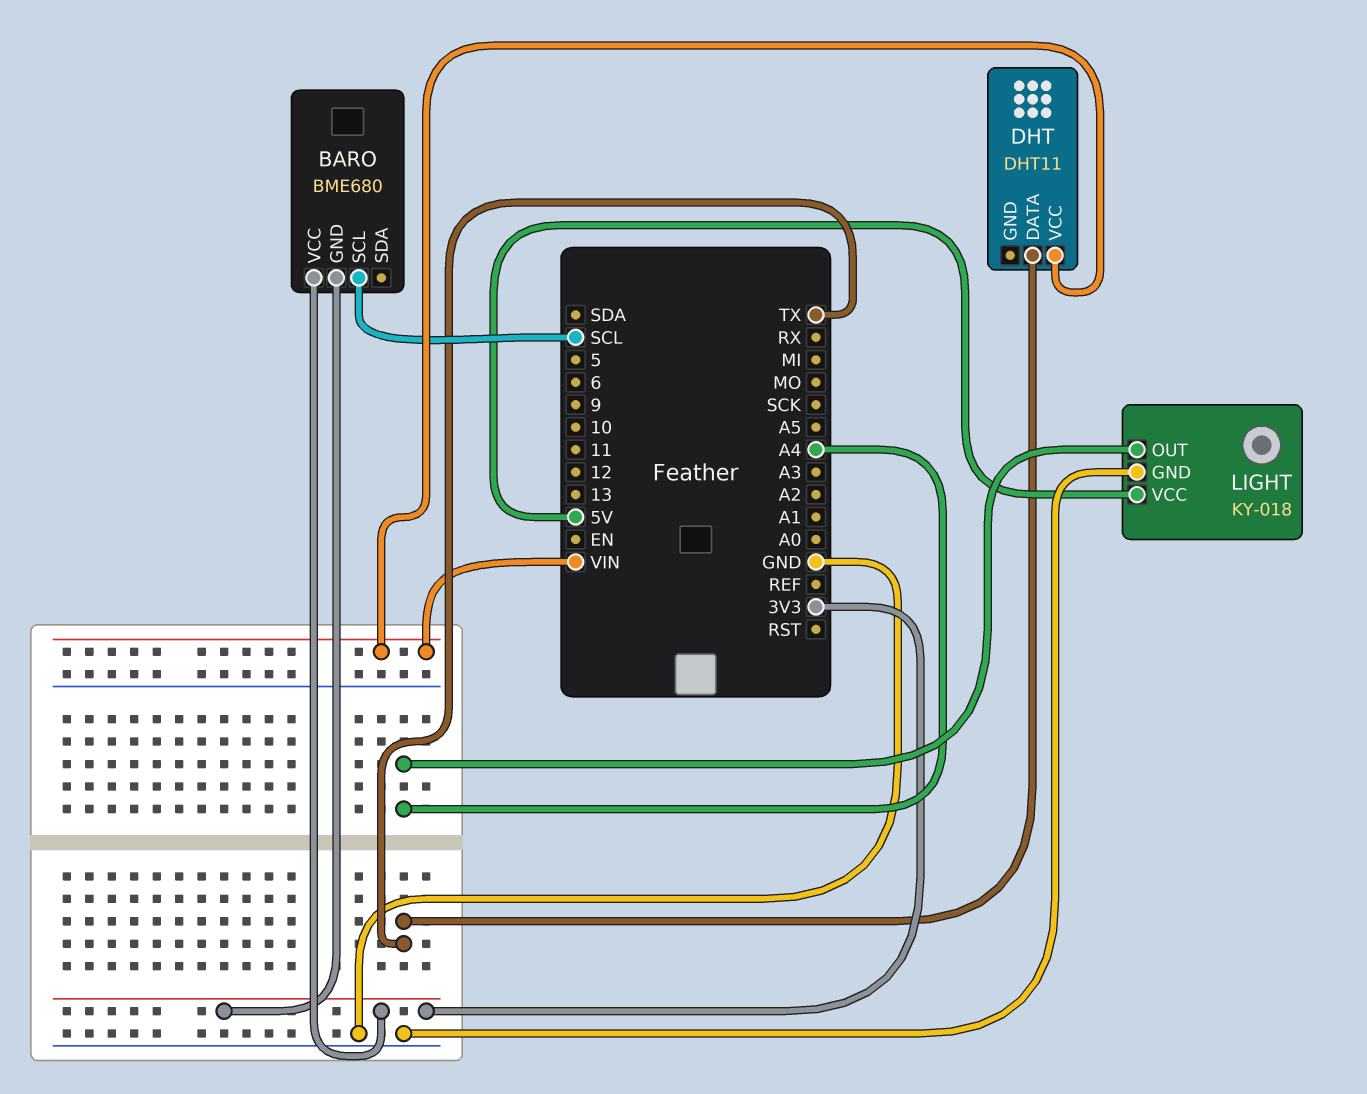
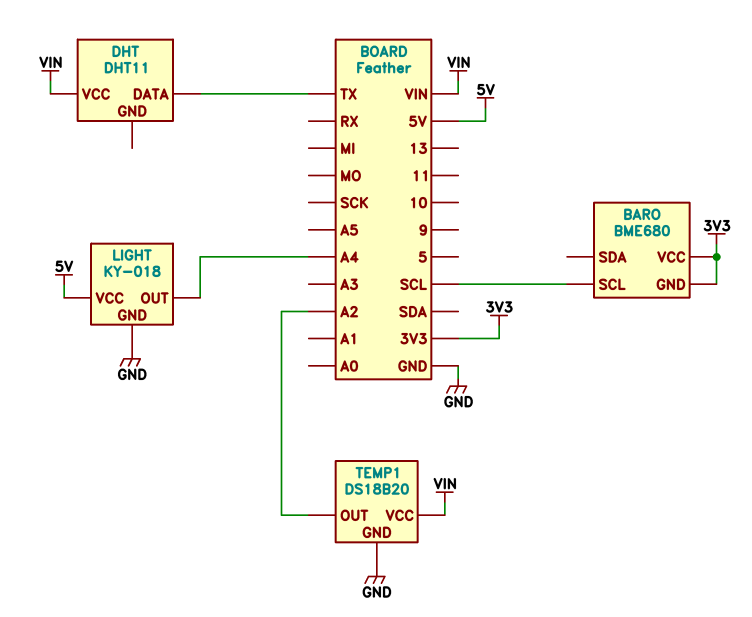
TEMP1: none -> DS18B20
TEMP1 pin GND: none -> GND
TEMP1 pin OUT: none -> A2
TEMP1 pin VCC: none -> VIN

